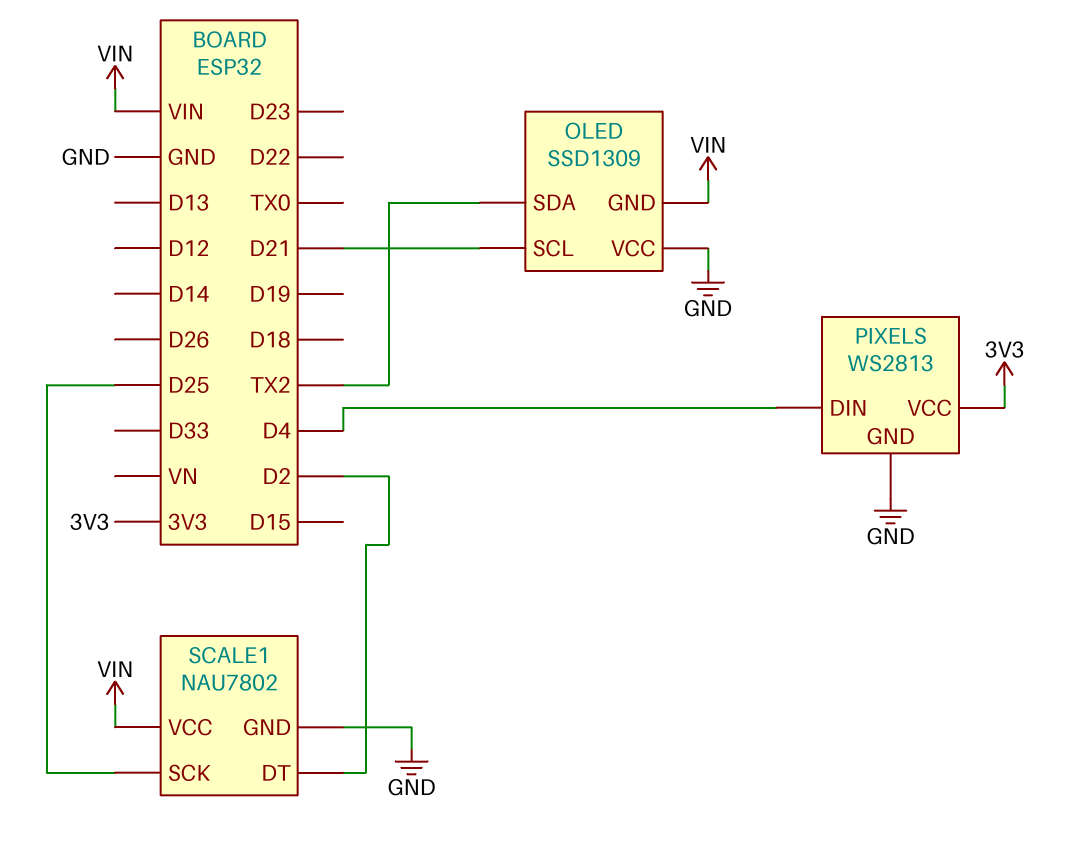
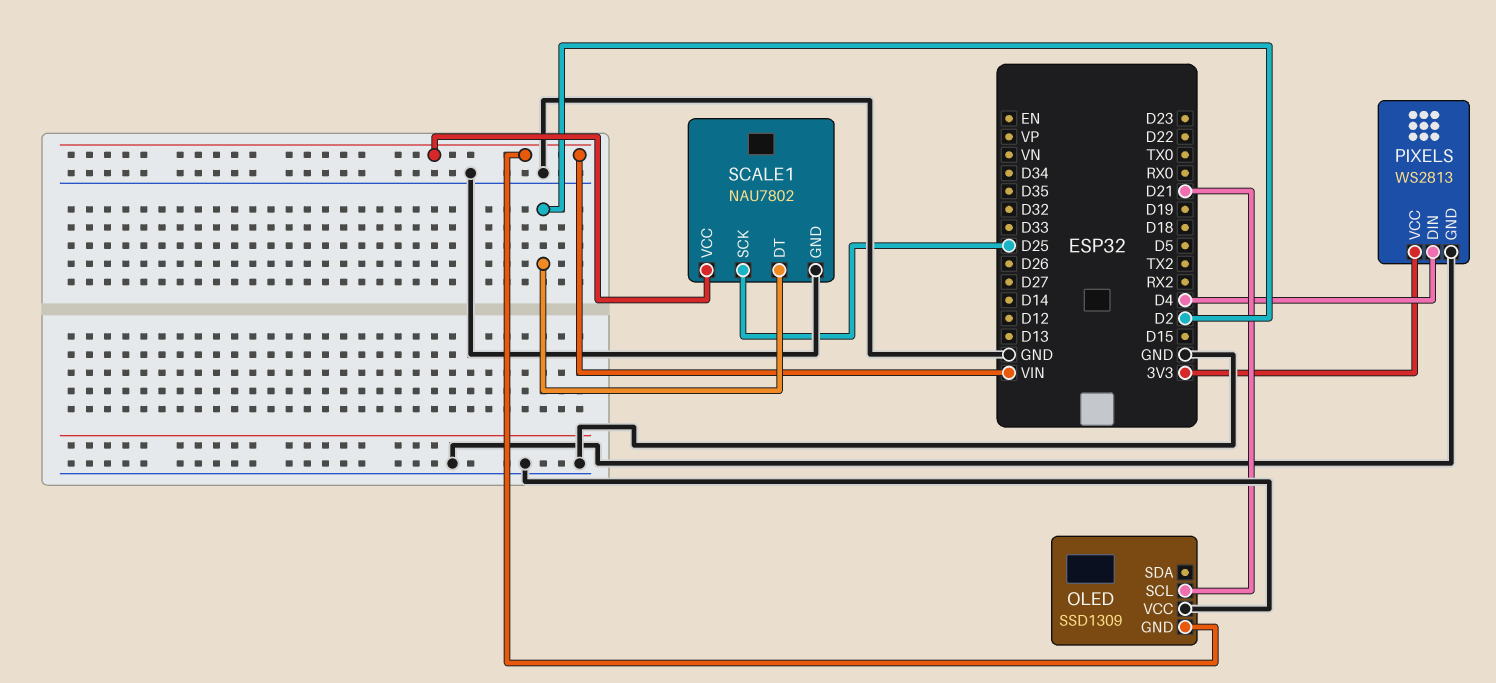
OLED pin SDA: TX2 -> none

